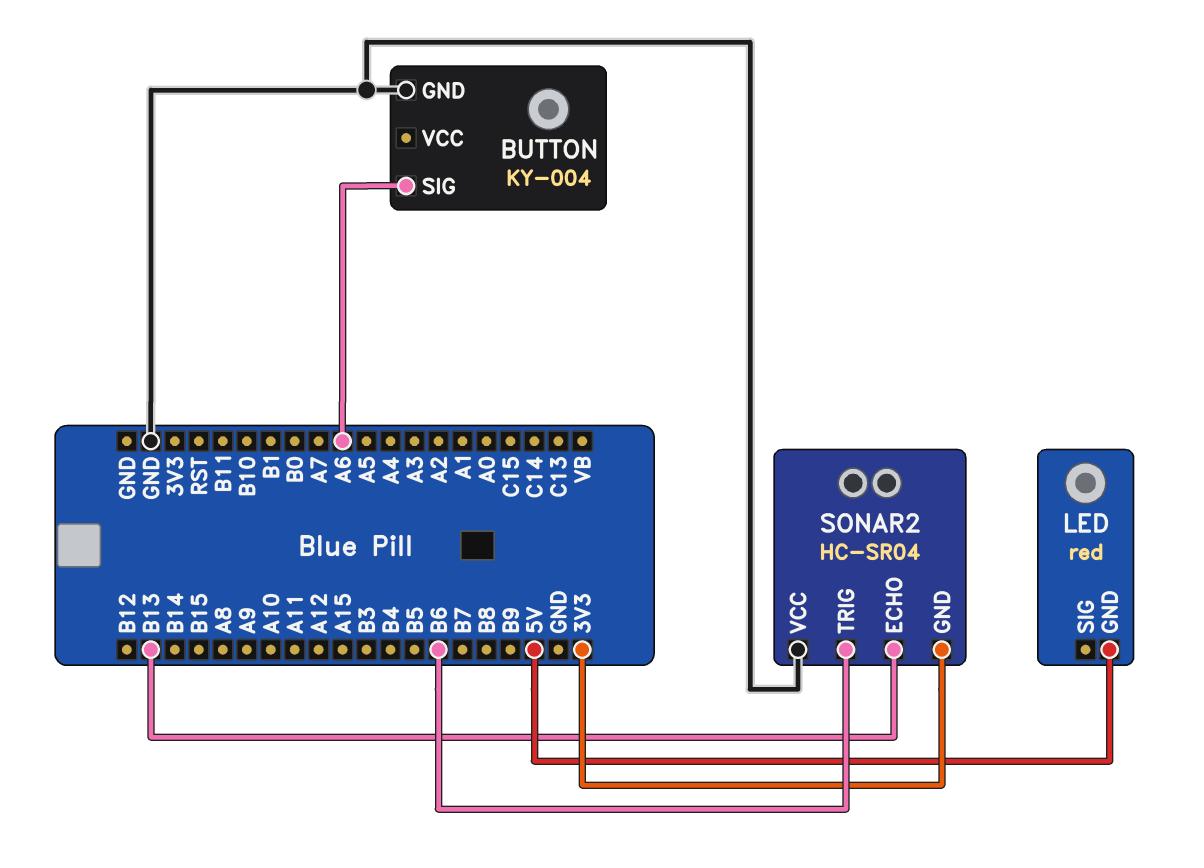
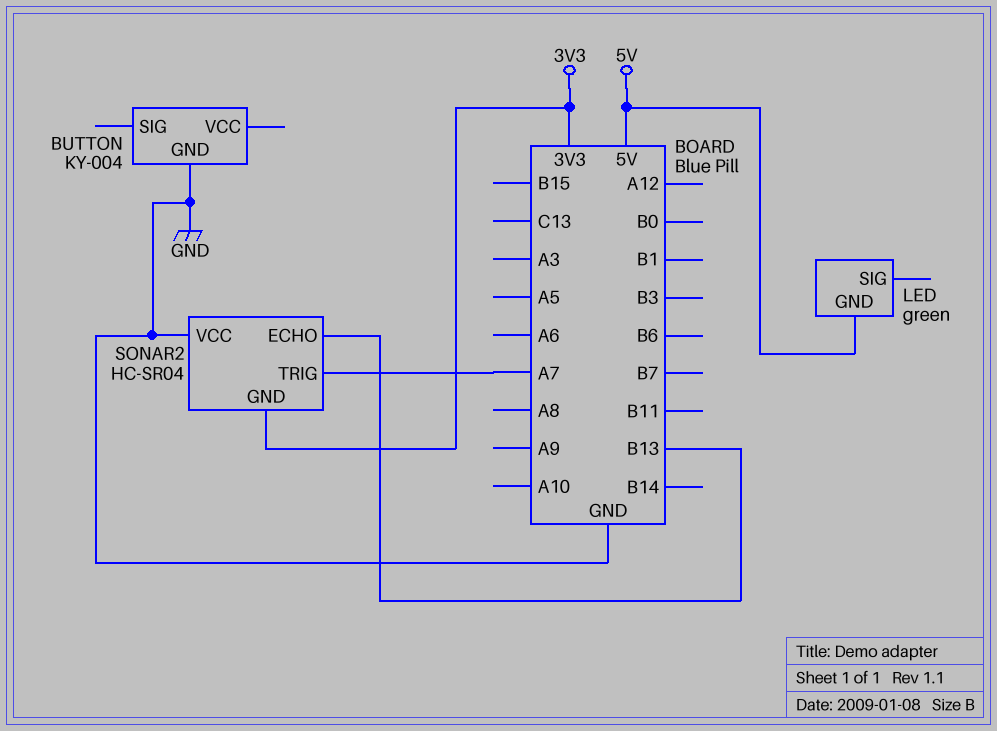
BUTTON pin SIG: A6 -> none
LED: red -> green
SONAR2 pin TRIG: B6 -> A7

